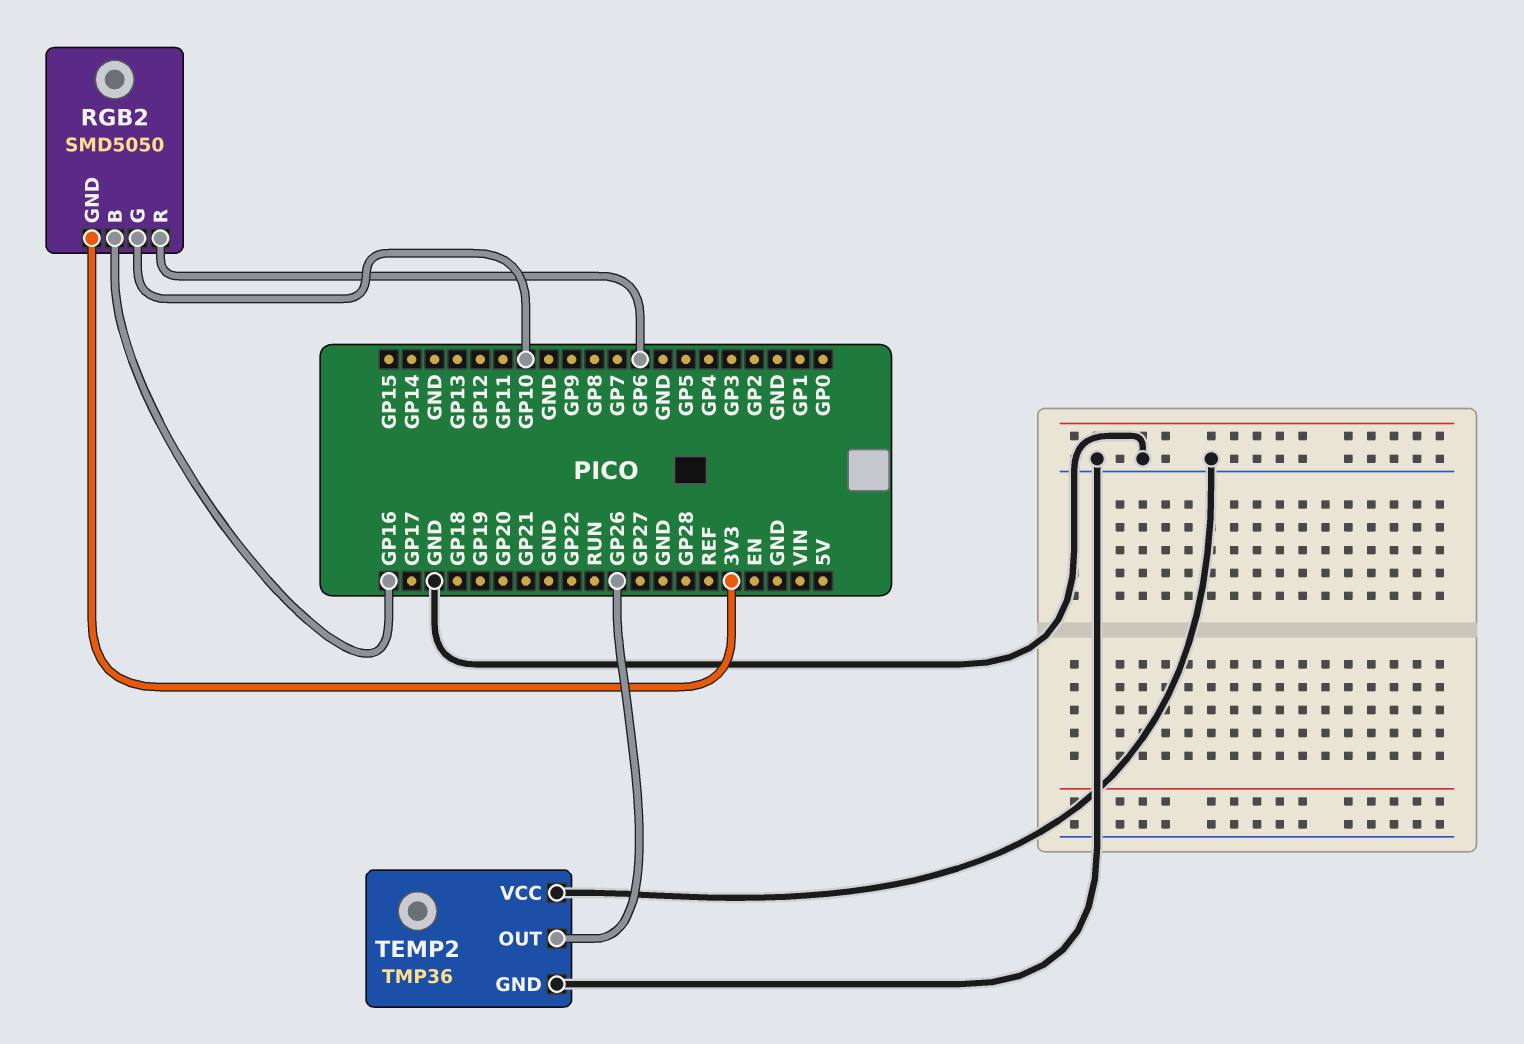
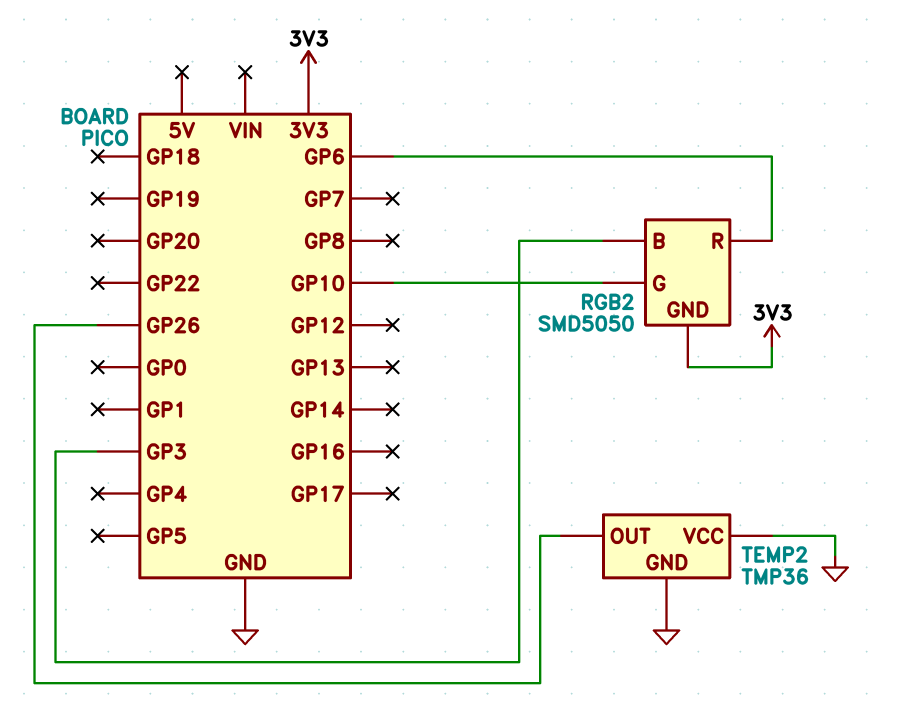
RGB2 pin B: GP16 -> GP3

